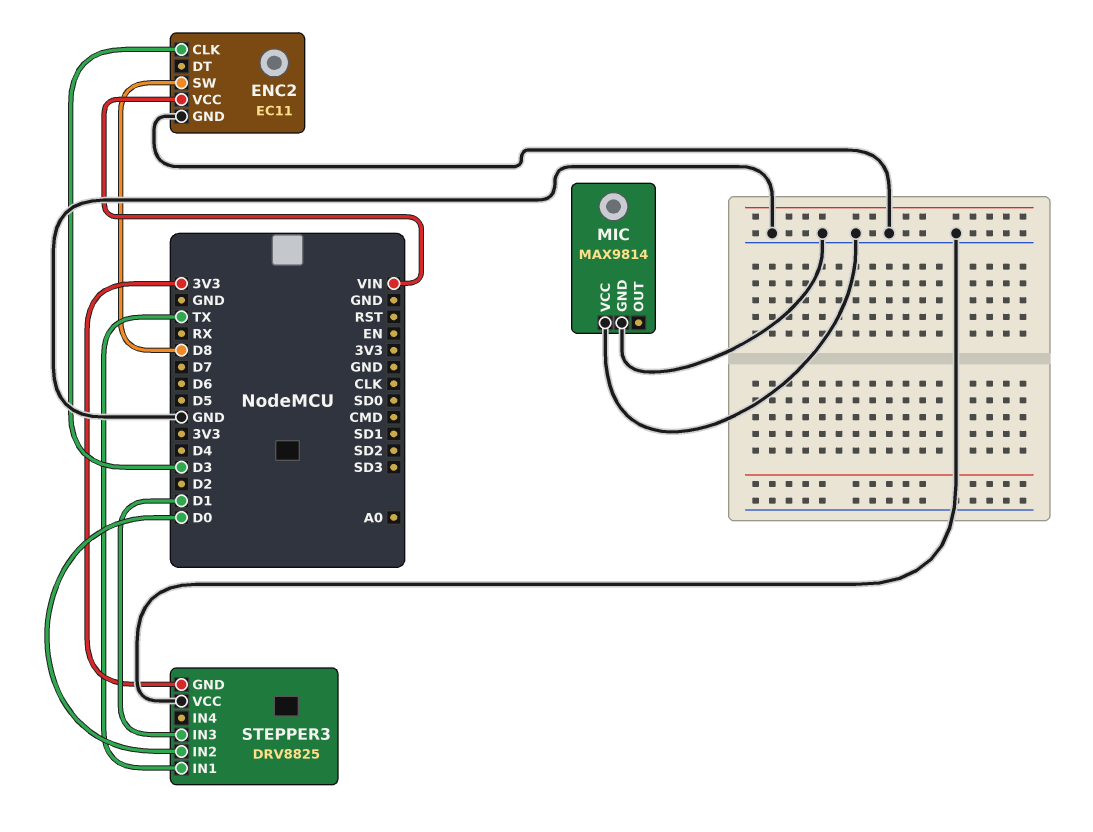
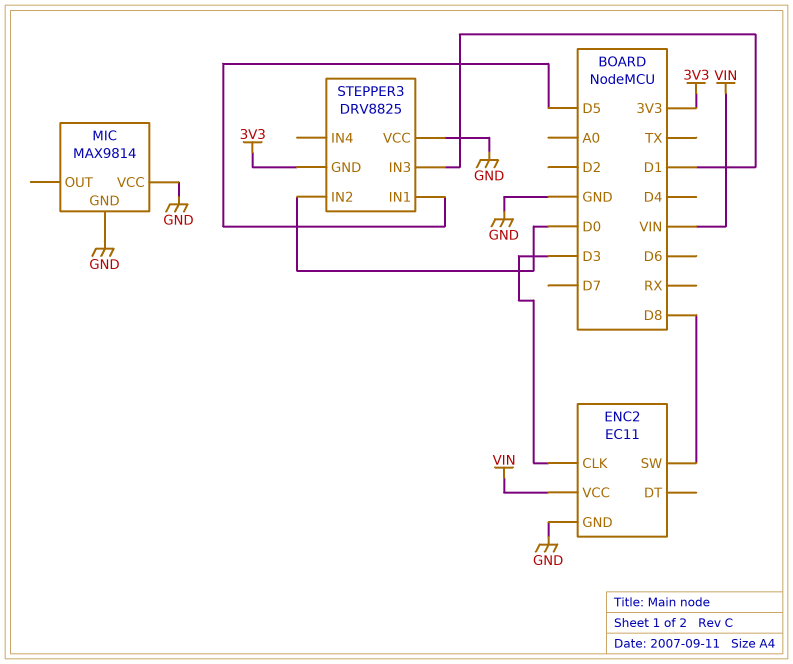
STEPPER3 pin IN1: TX -> D5

